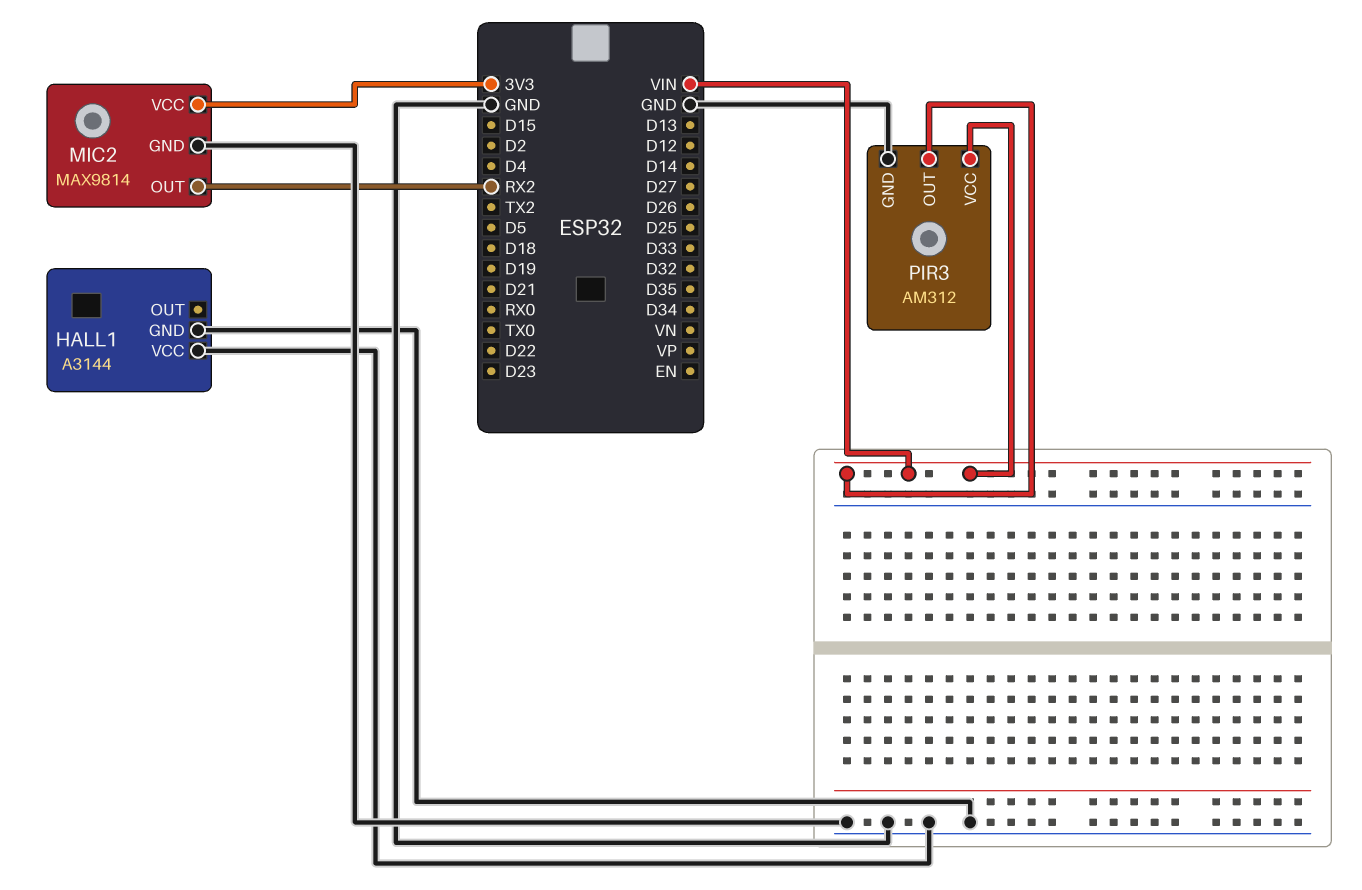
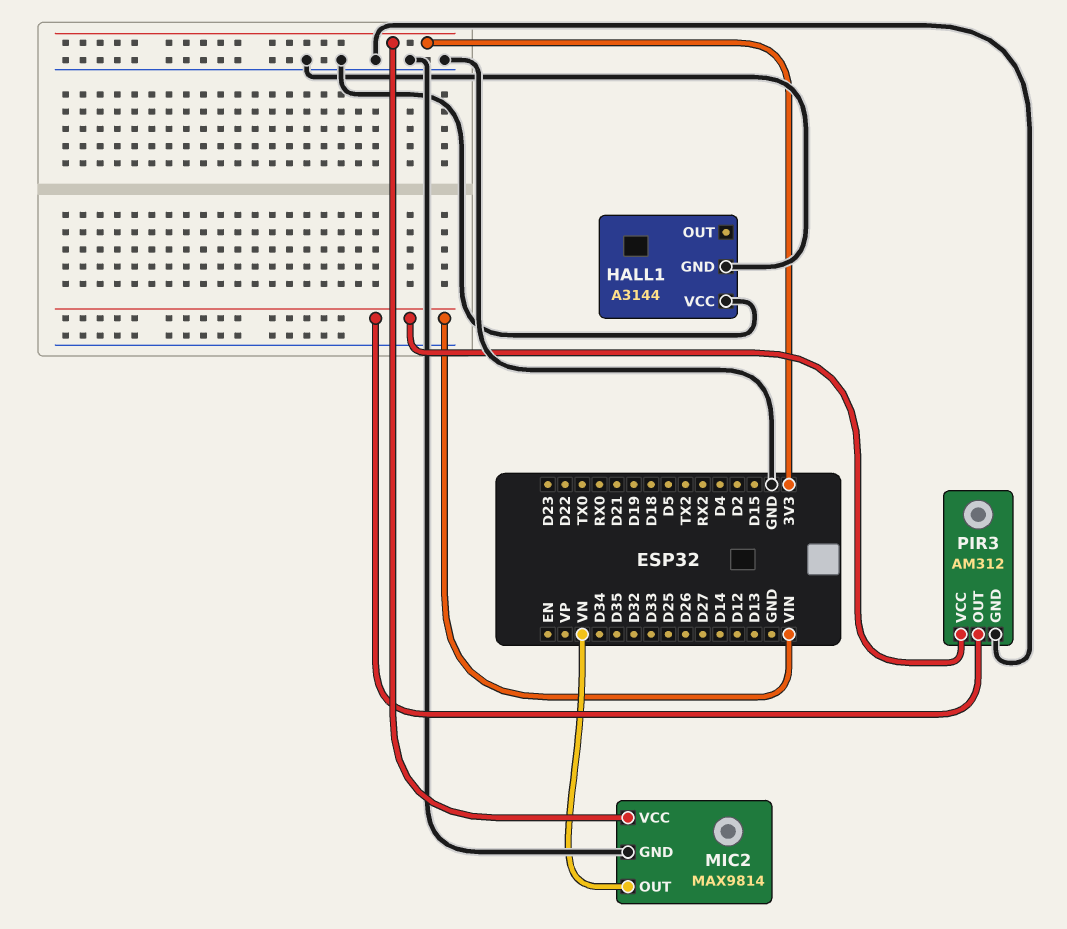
MIC2 pin OUT: RX2 -> VN

